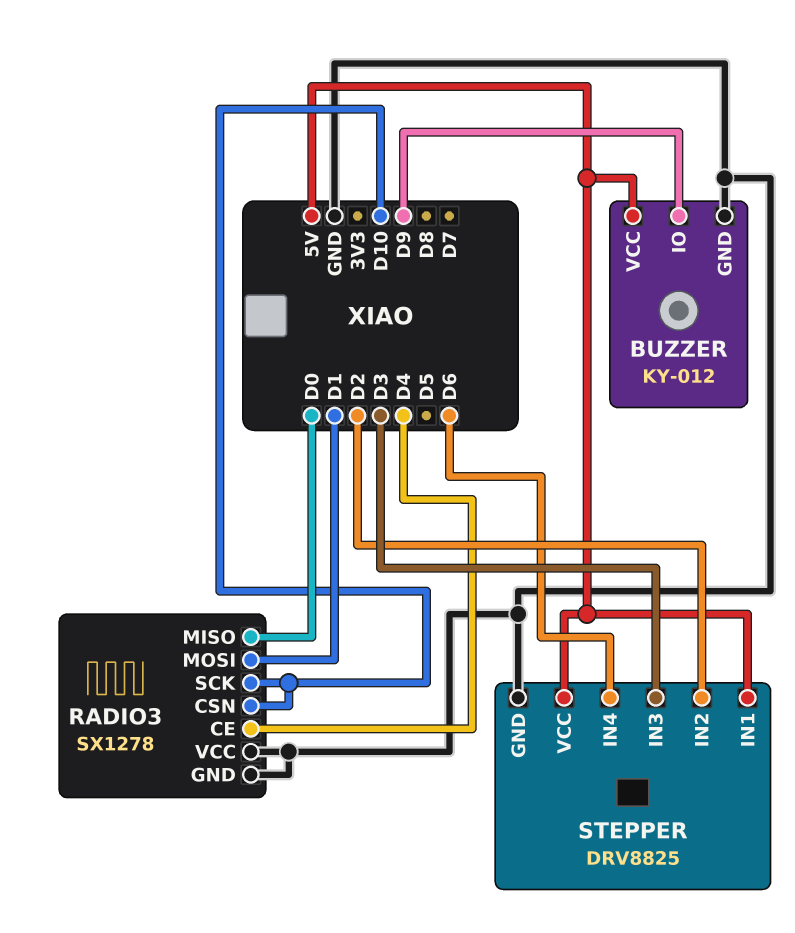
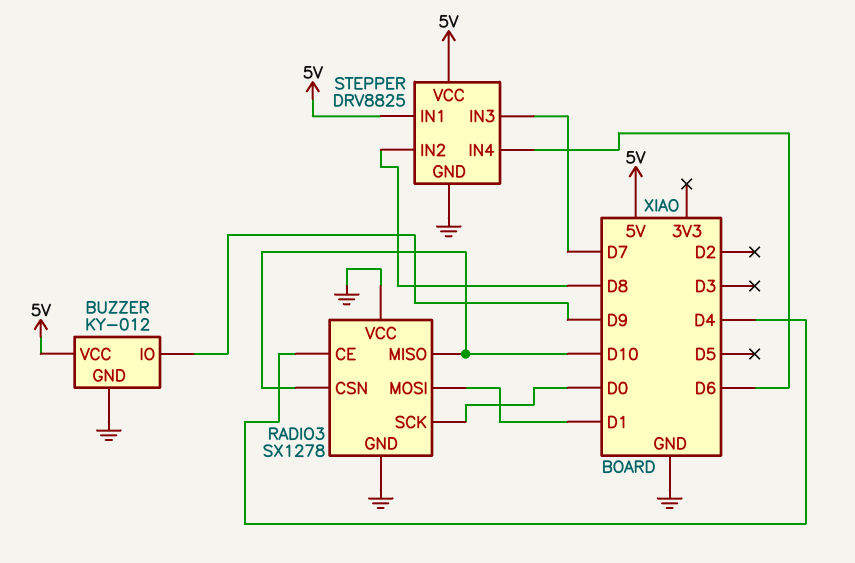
RADIO3 pin MISO: D0 -> D10
RADIO3 pin SCK: D10 -> D0
STEPPER pin IN2: D2 -> D8
STEPPER pin IN3: D3 -> D7

